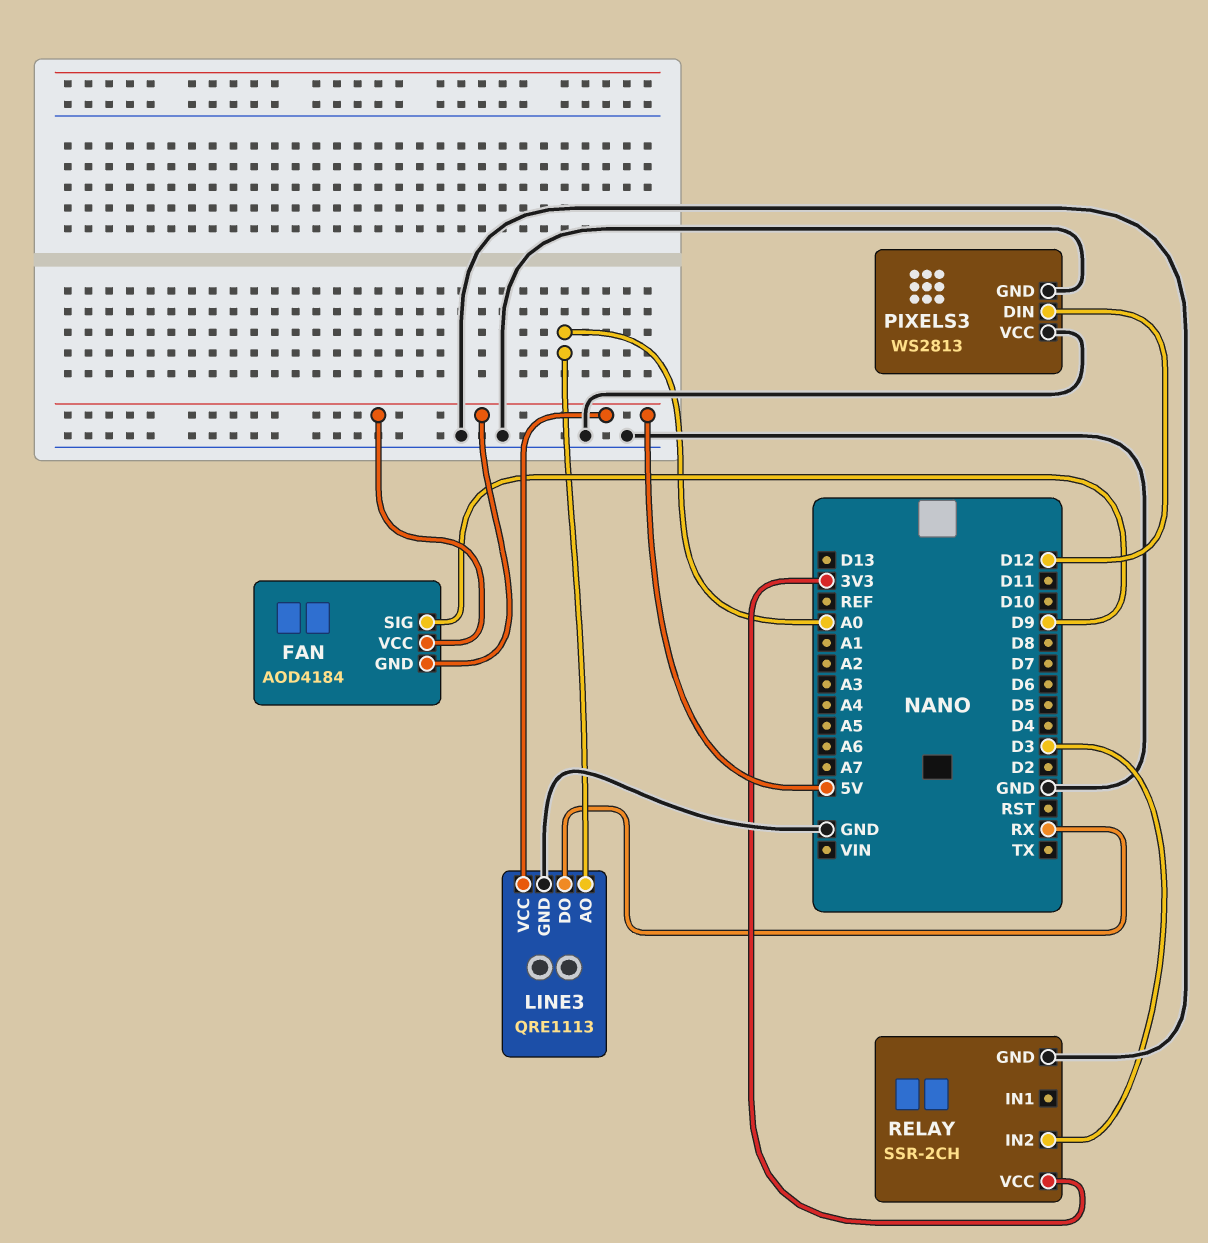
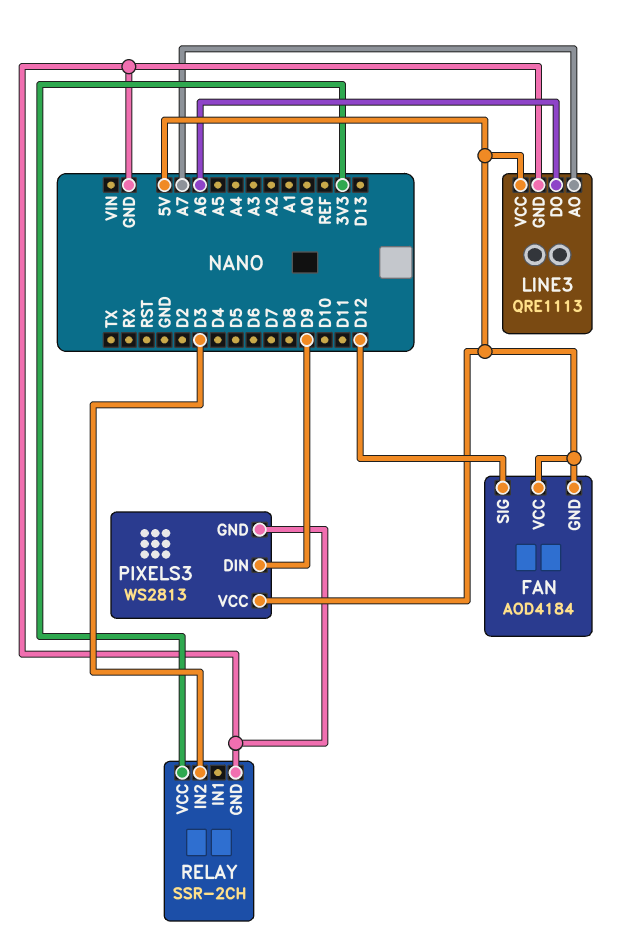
FAN pin SIG: D9 -> D12
LINE3 pin AO: A0 -> A7
LINE3 pin DO: RX -> A6
PIXELS3 pin DIN: D12 -> D9
PIXELS3 pin VCC: GND -> 5V

